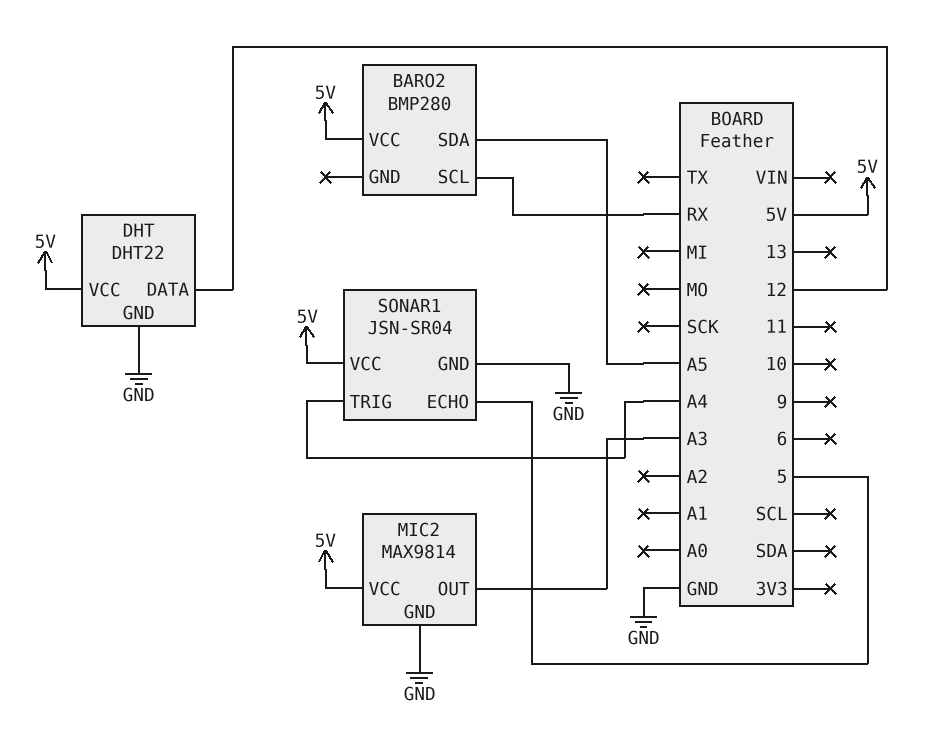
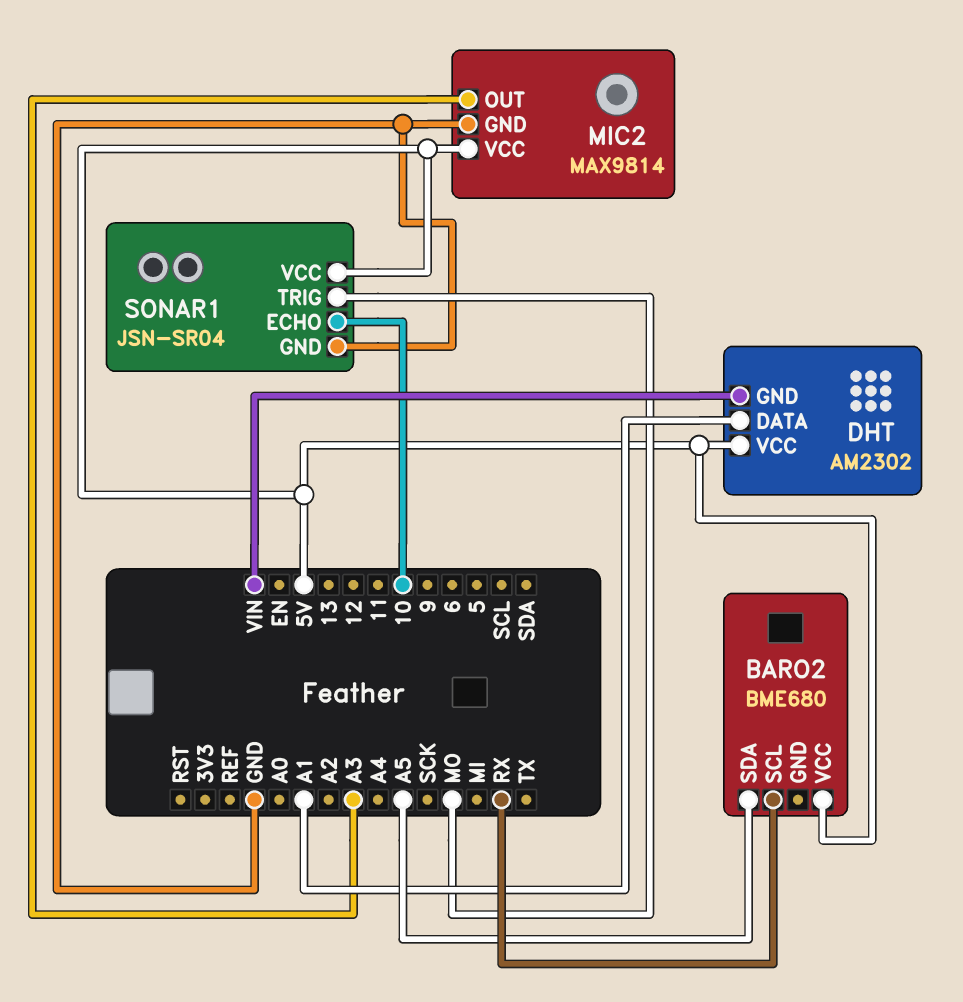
BARO2: BMP280 -> BME680
DHT: DHT22 -> AM2302
DHT pin DATA: 12 -> A1
DHT pin GND: GND -> VIN
SONAR1 pin ECHO: 5 -> 10
SONAR1 pin TRIG: A4 -> MO

